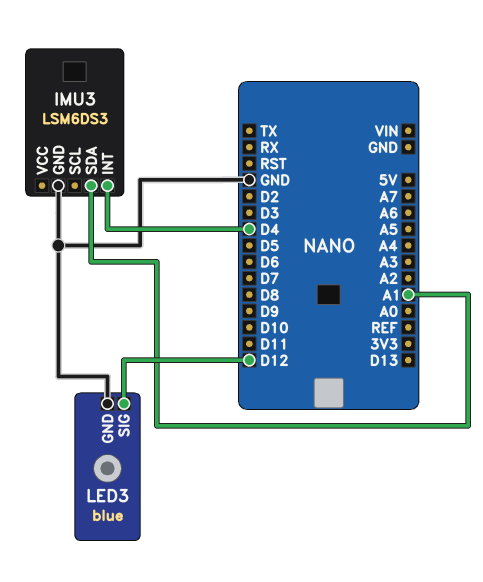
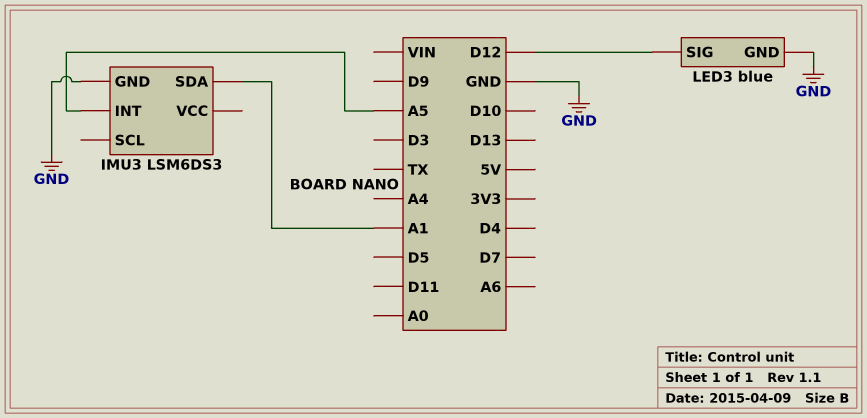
IMU3 pin INT: D4 -> A5

